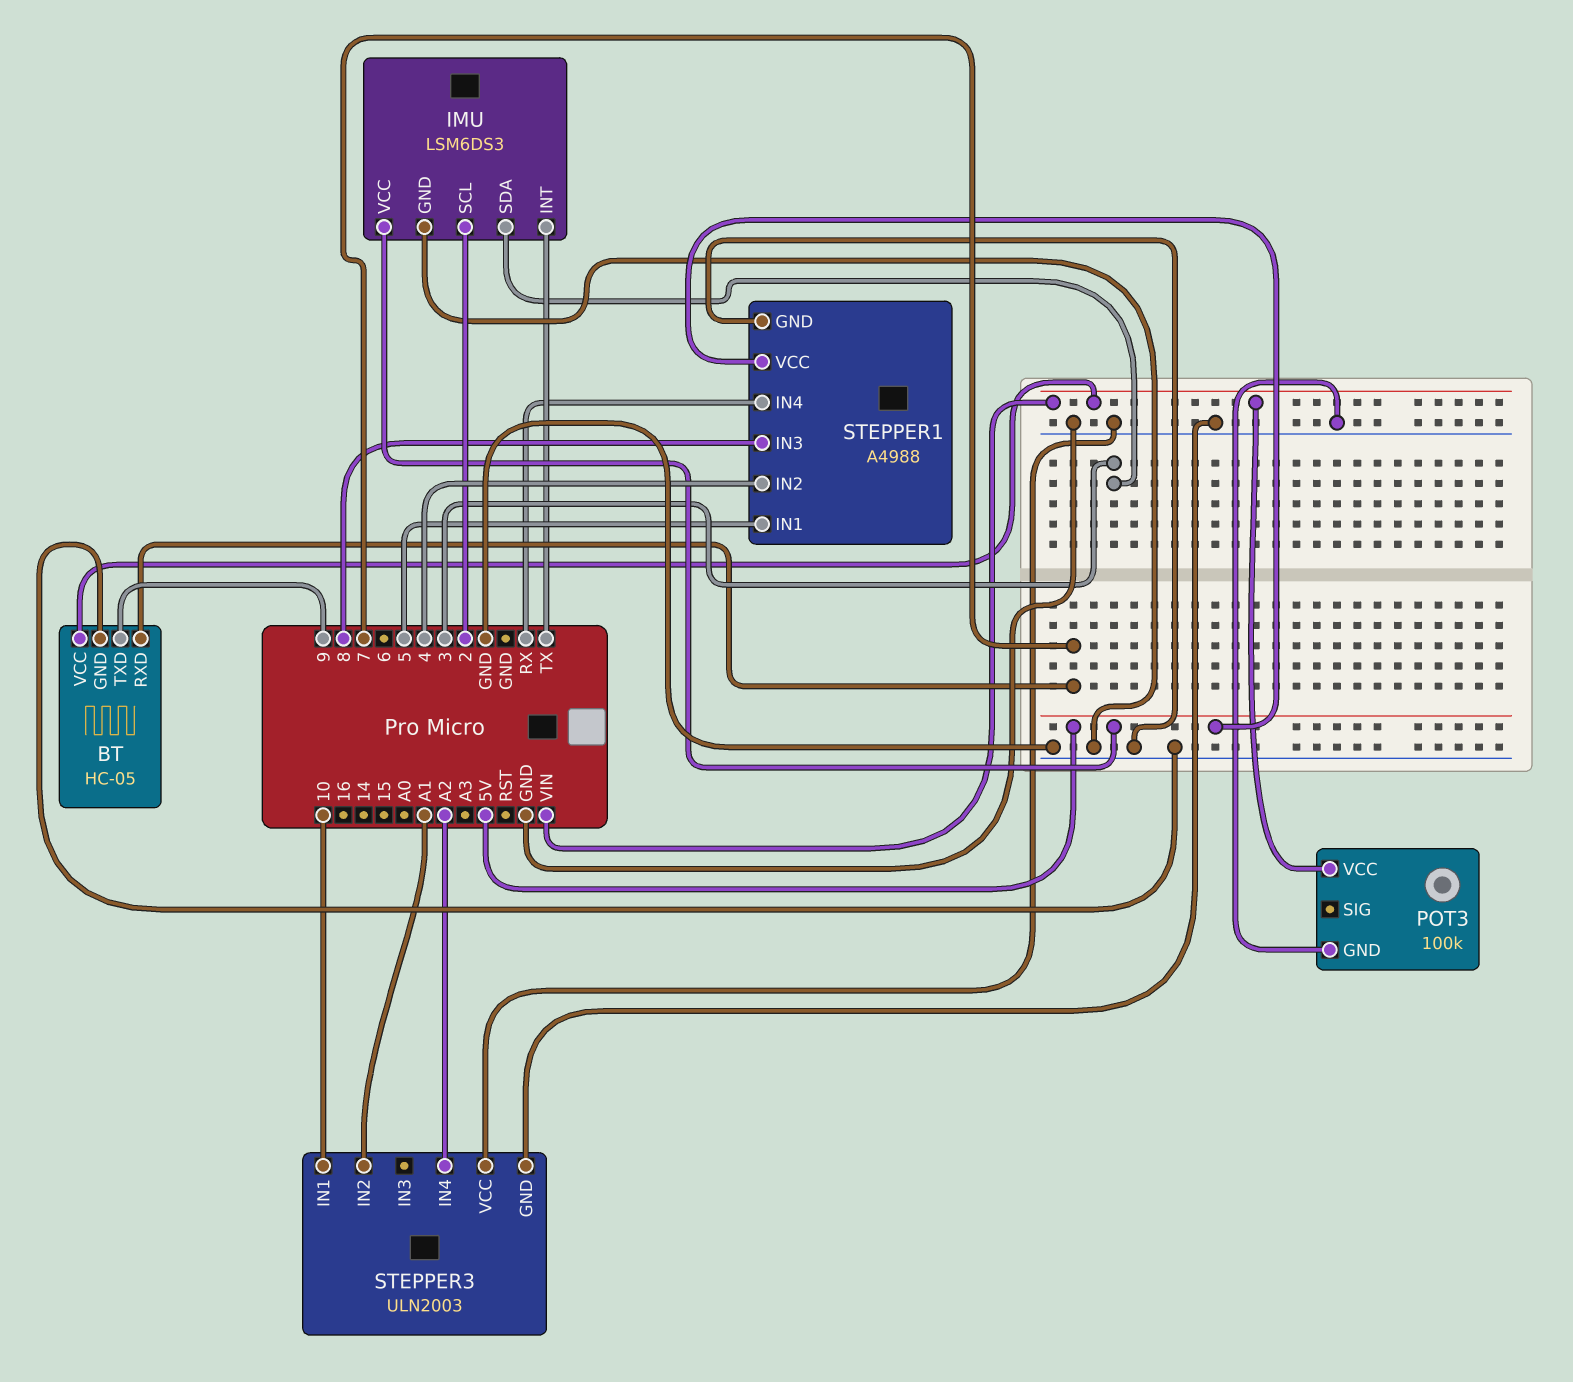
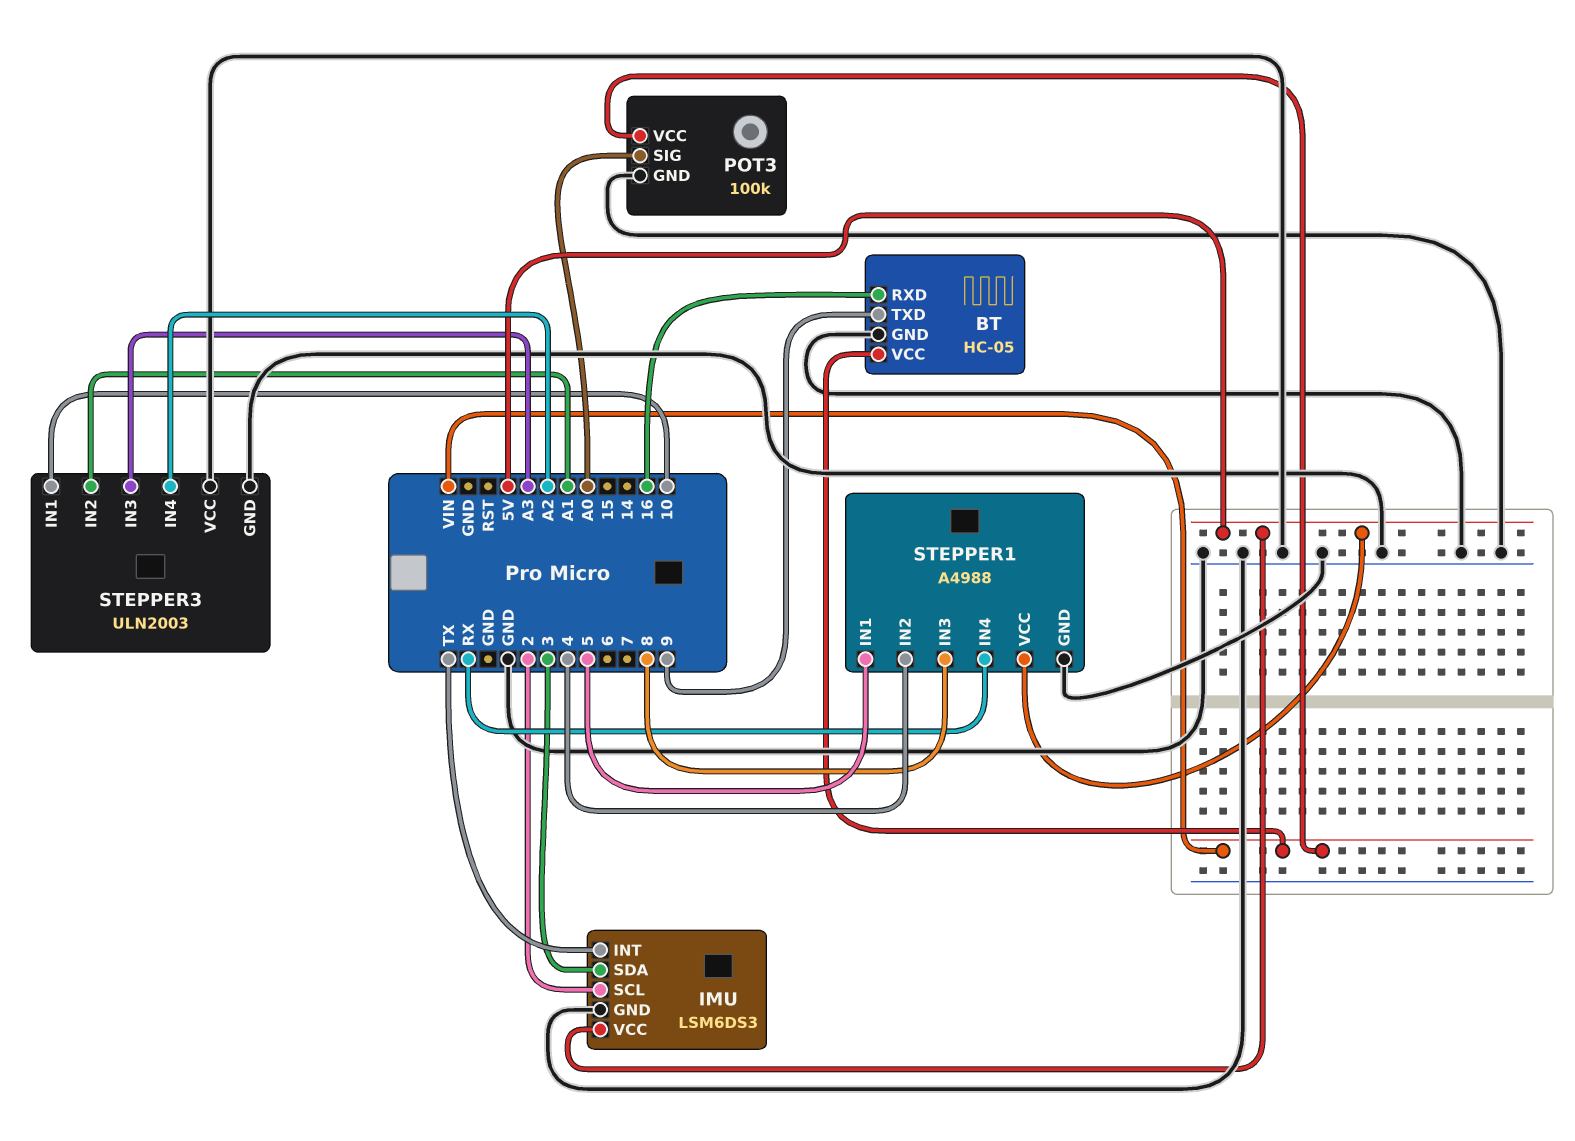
BT pin RXD: 7 -> 16
POT3 pin SIG: none -> A0
STEPPER3 pin IN3: none -> A3

